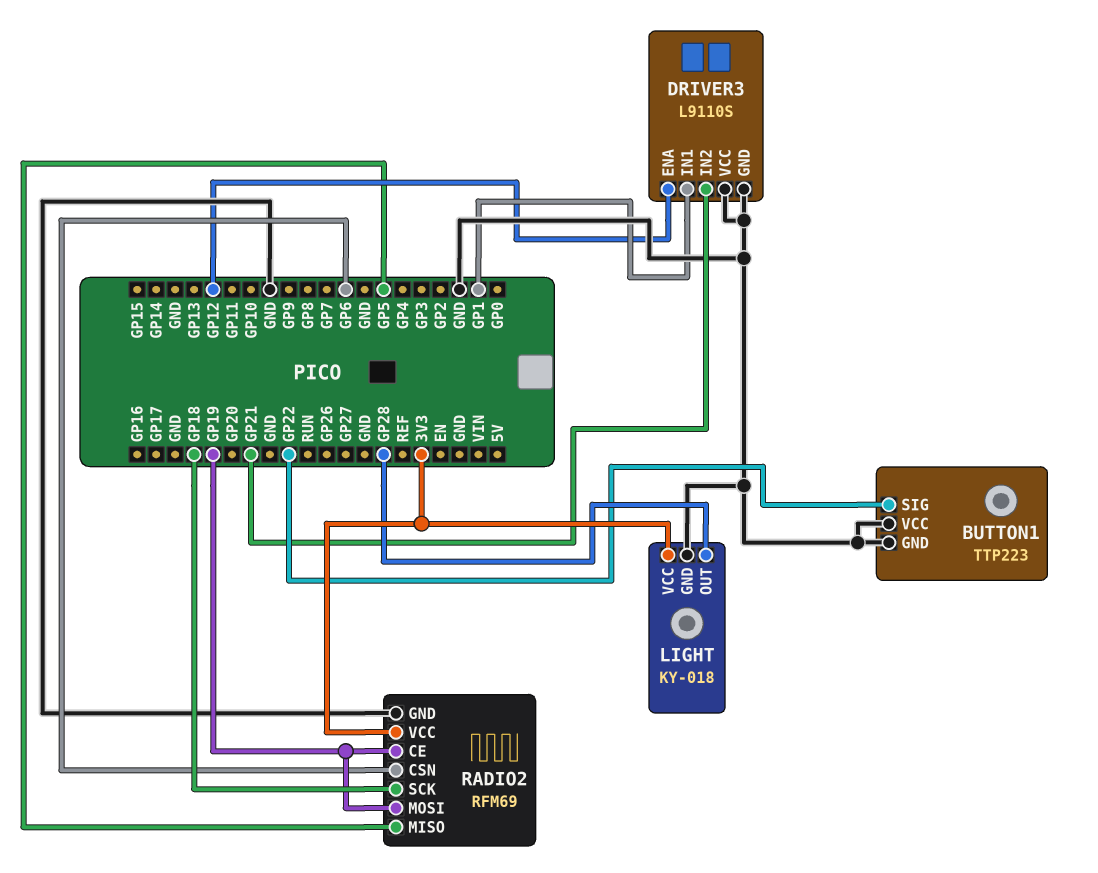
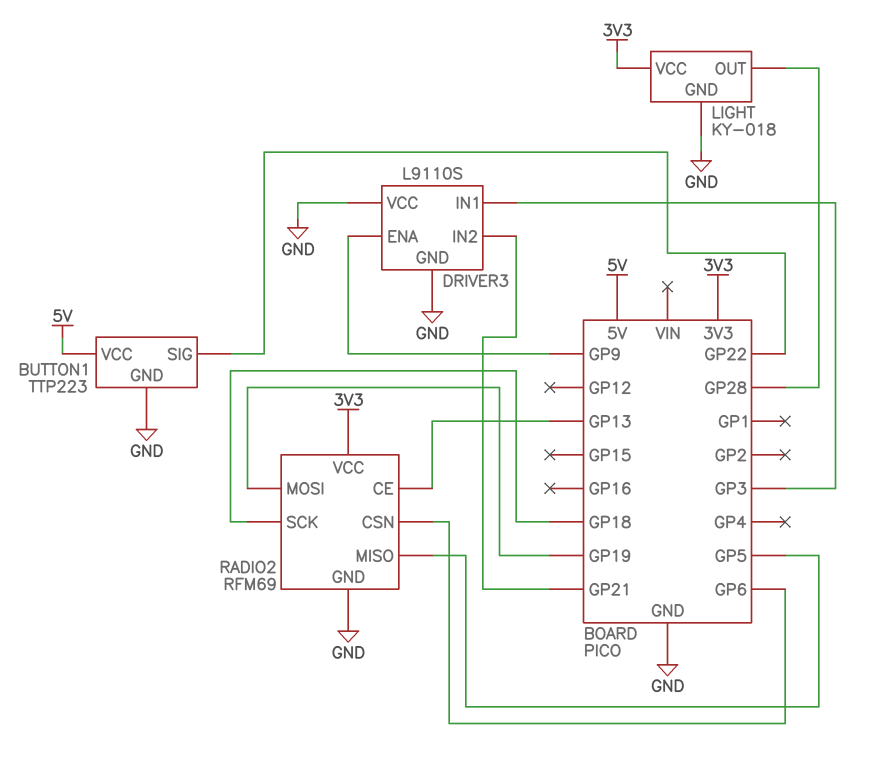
BUTTON1 pin VCC: GND -> 5V
DRIVER3 pin ENA: GP12 -> GP9
DRIVER3 pin IN1: GP1 -> GP3
RADIO2 pin CE: GP19 -> GP13

